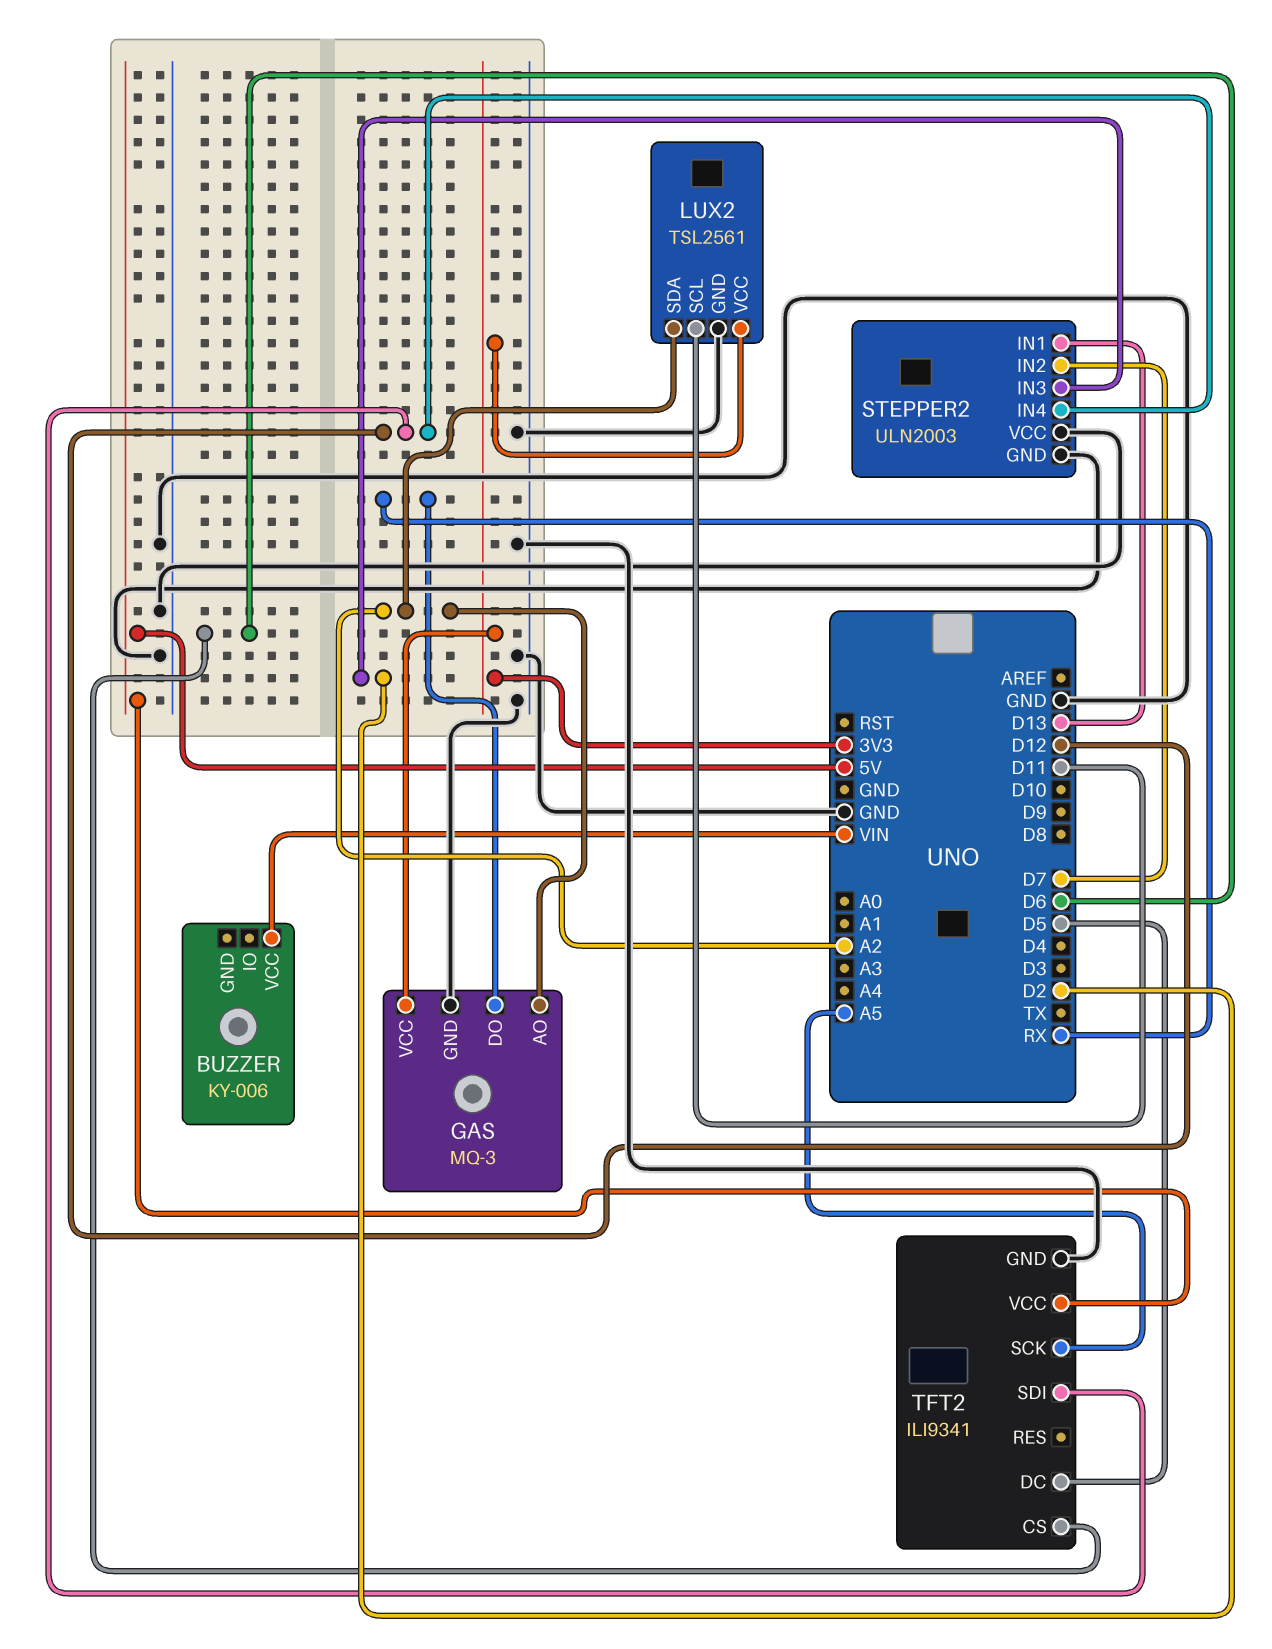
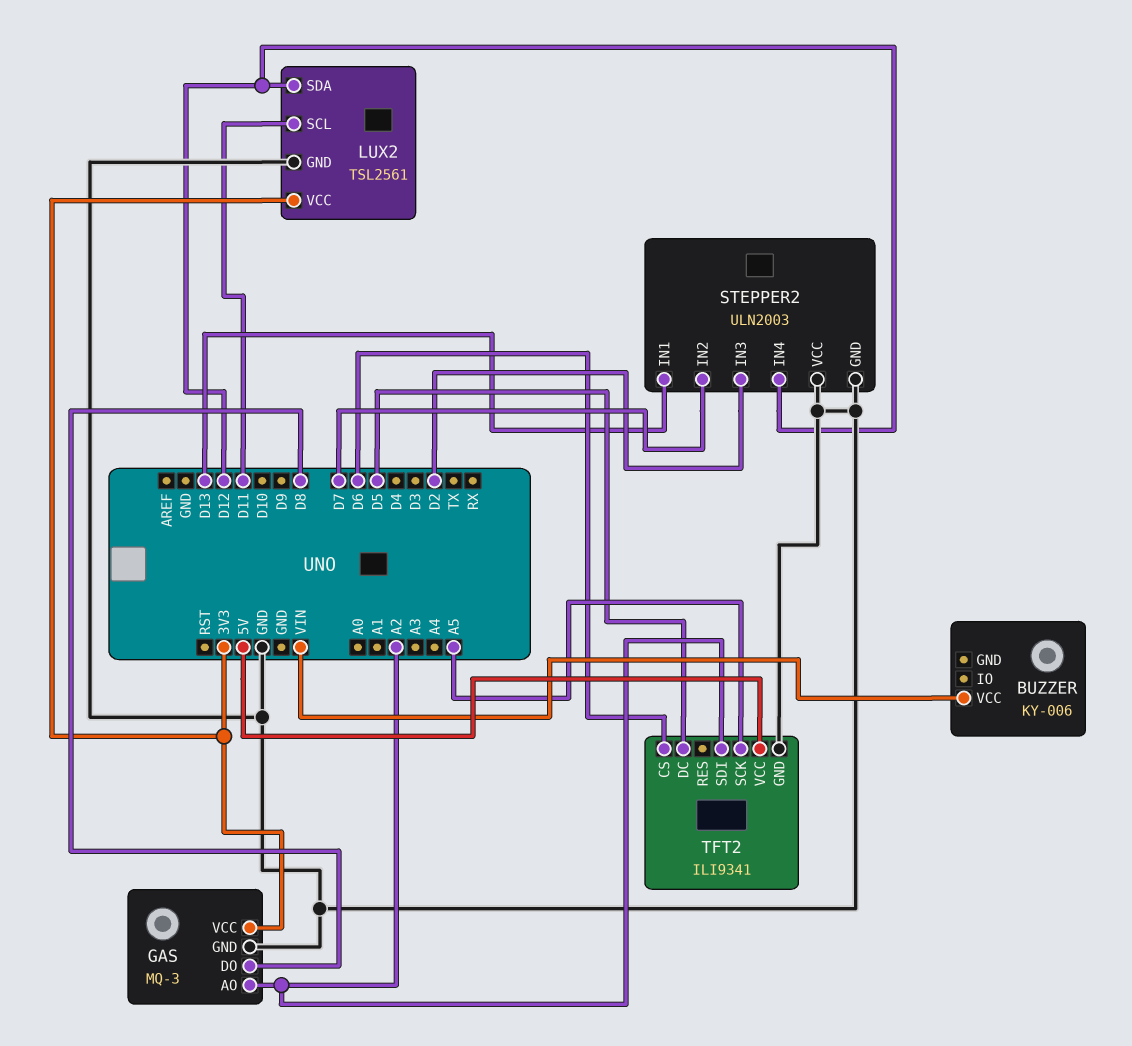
GAS pin DO: RX -> D8
LUX2 pin SDA: A2 -> D12
TFT2 pin SDI: D12 -> A2

